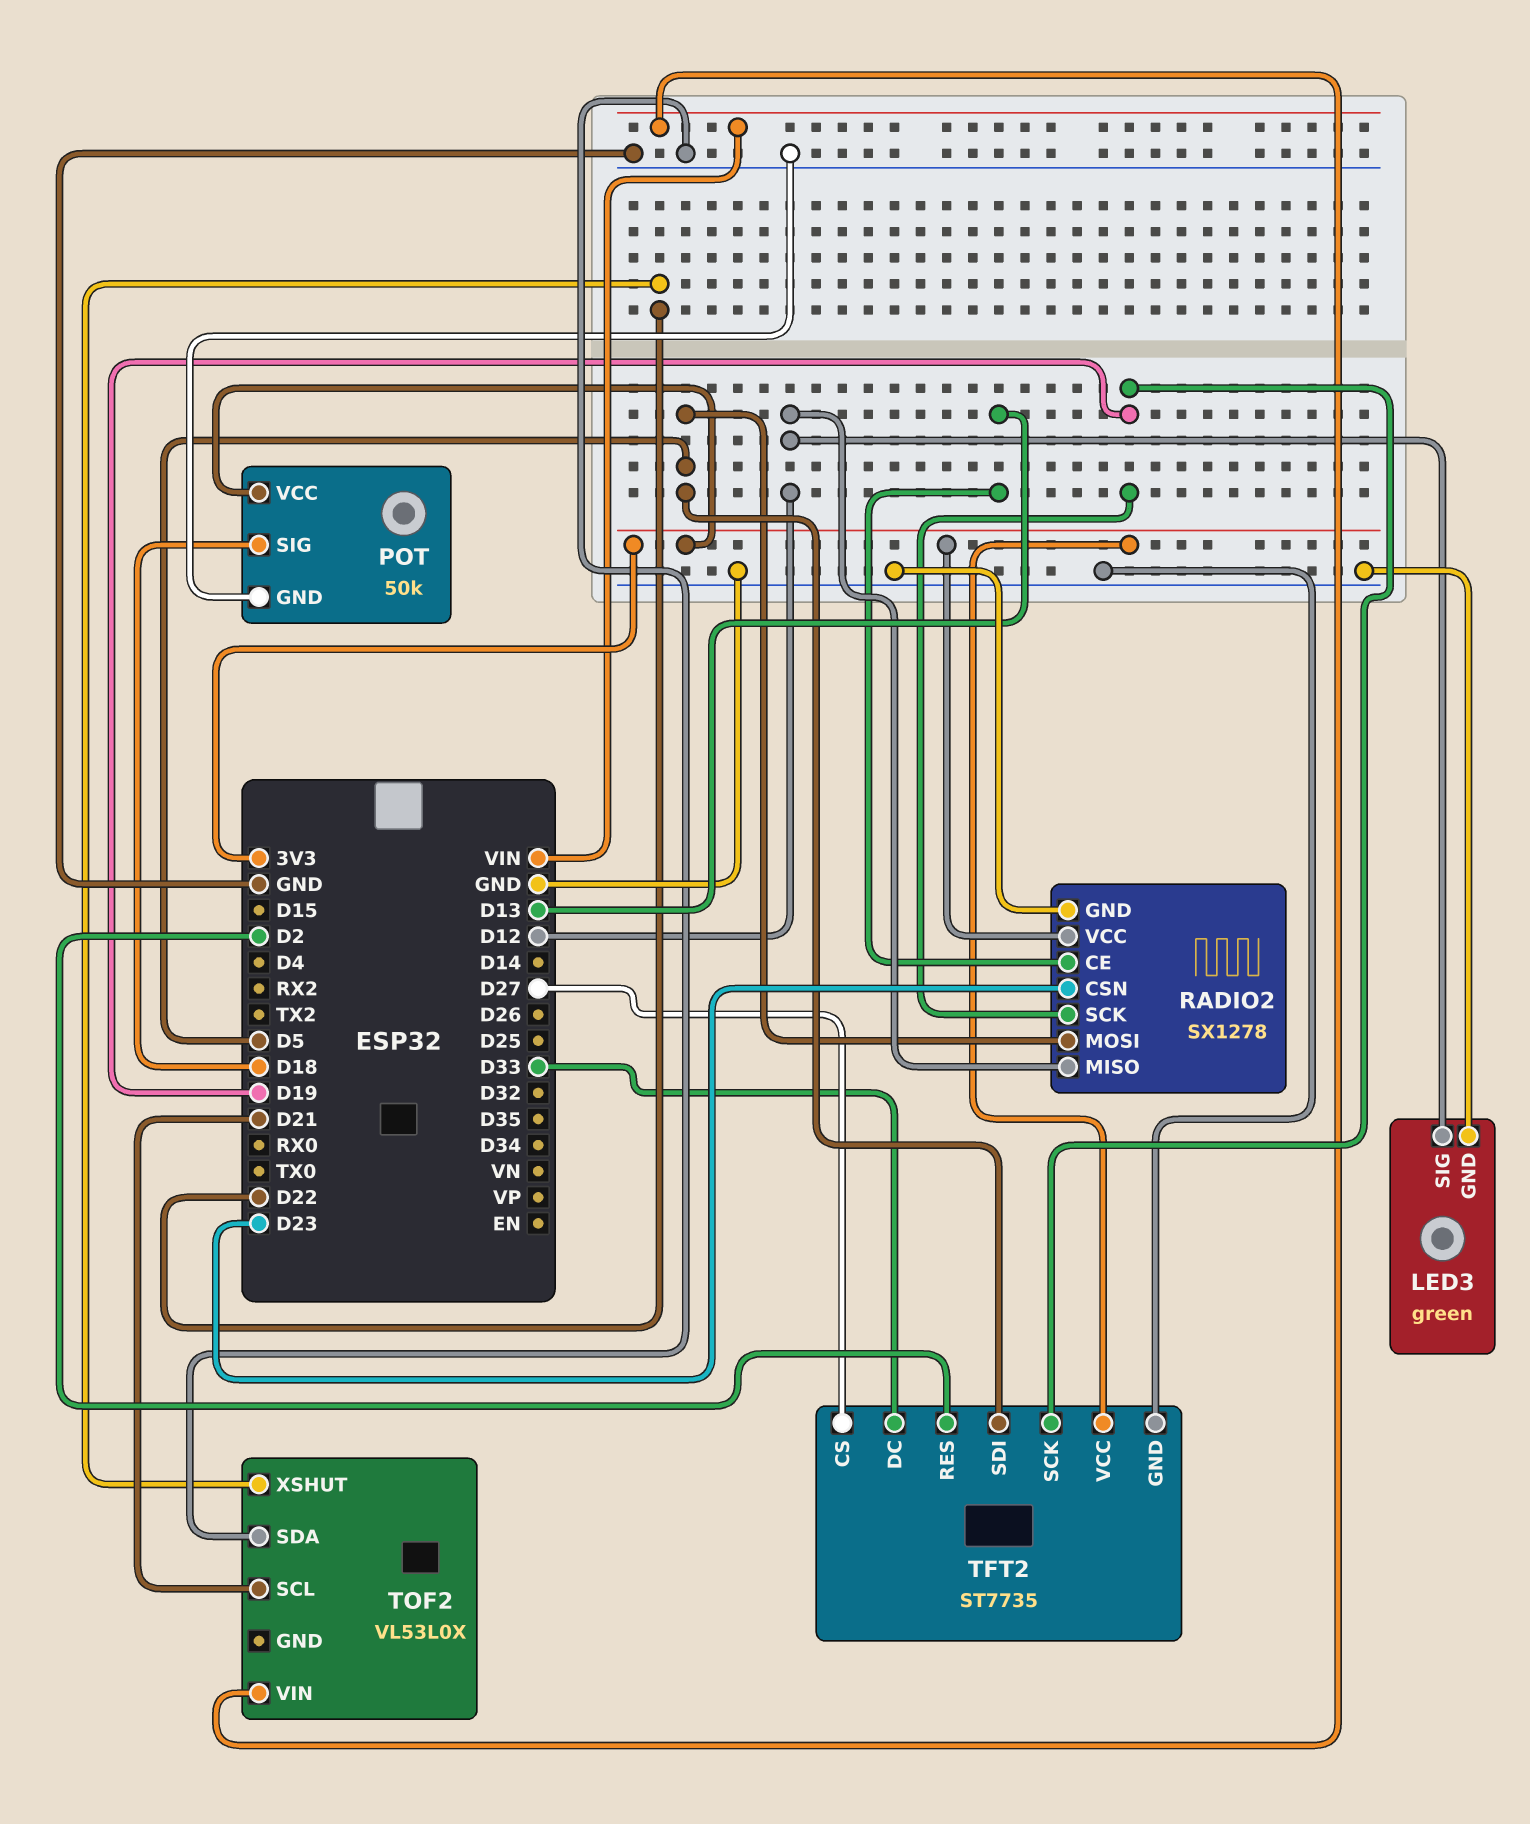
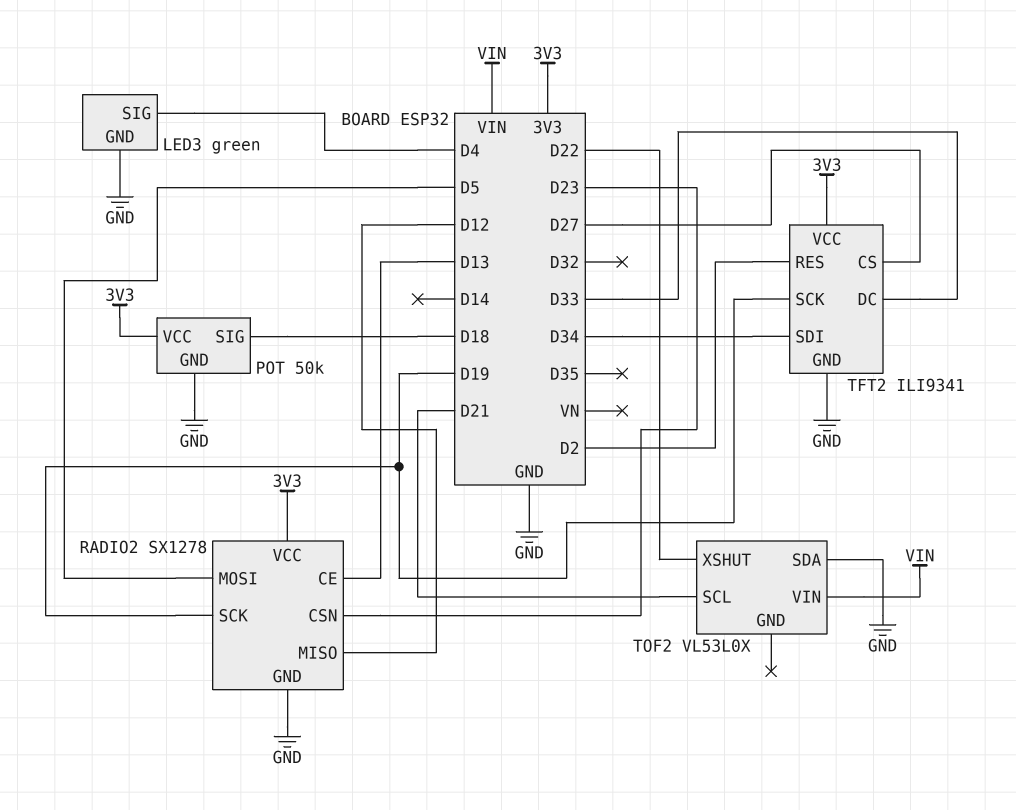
LED3 pin SIG: D12 -> D4
TFT2: ST7735 -> ILI9341
TFT2 pin SDI: D5 -> D34

